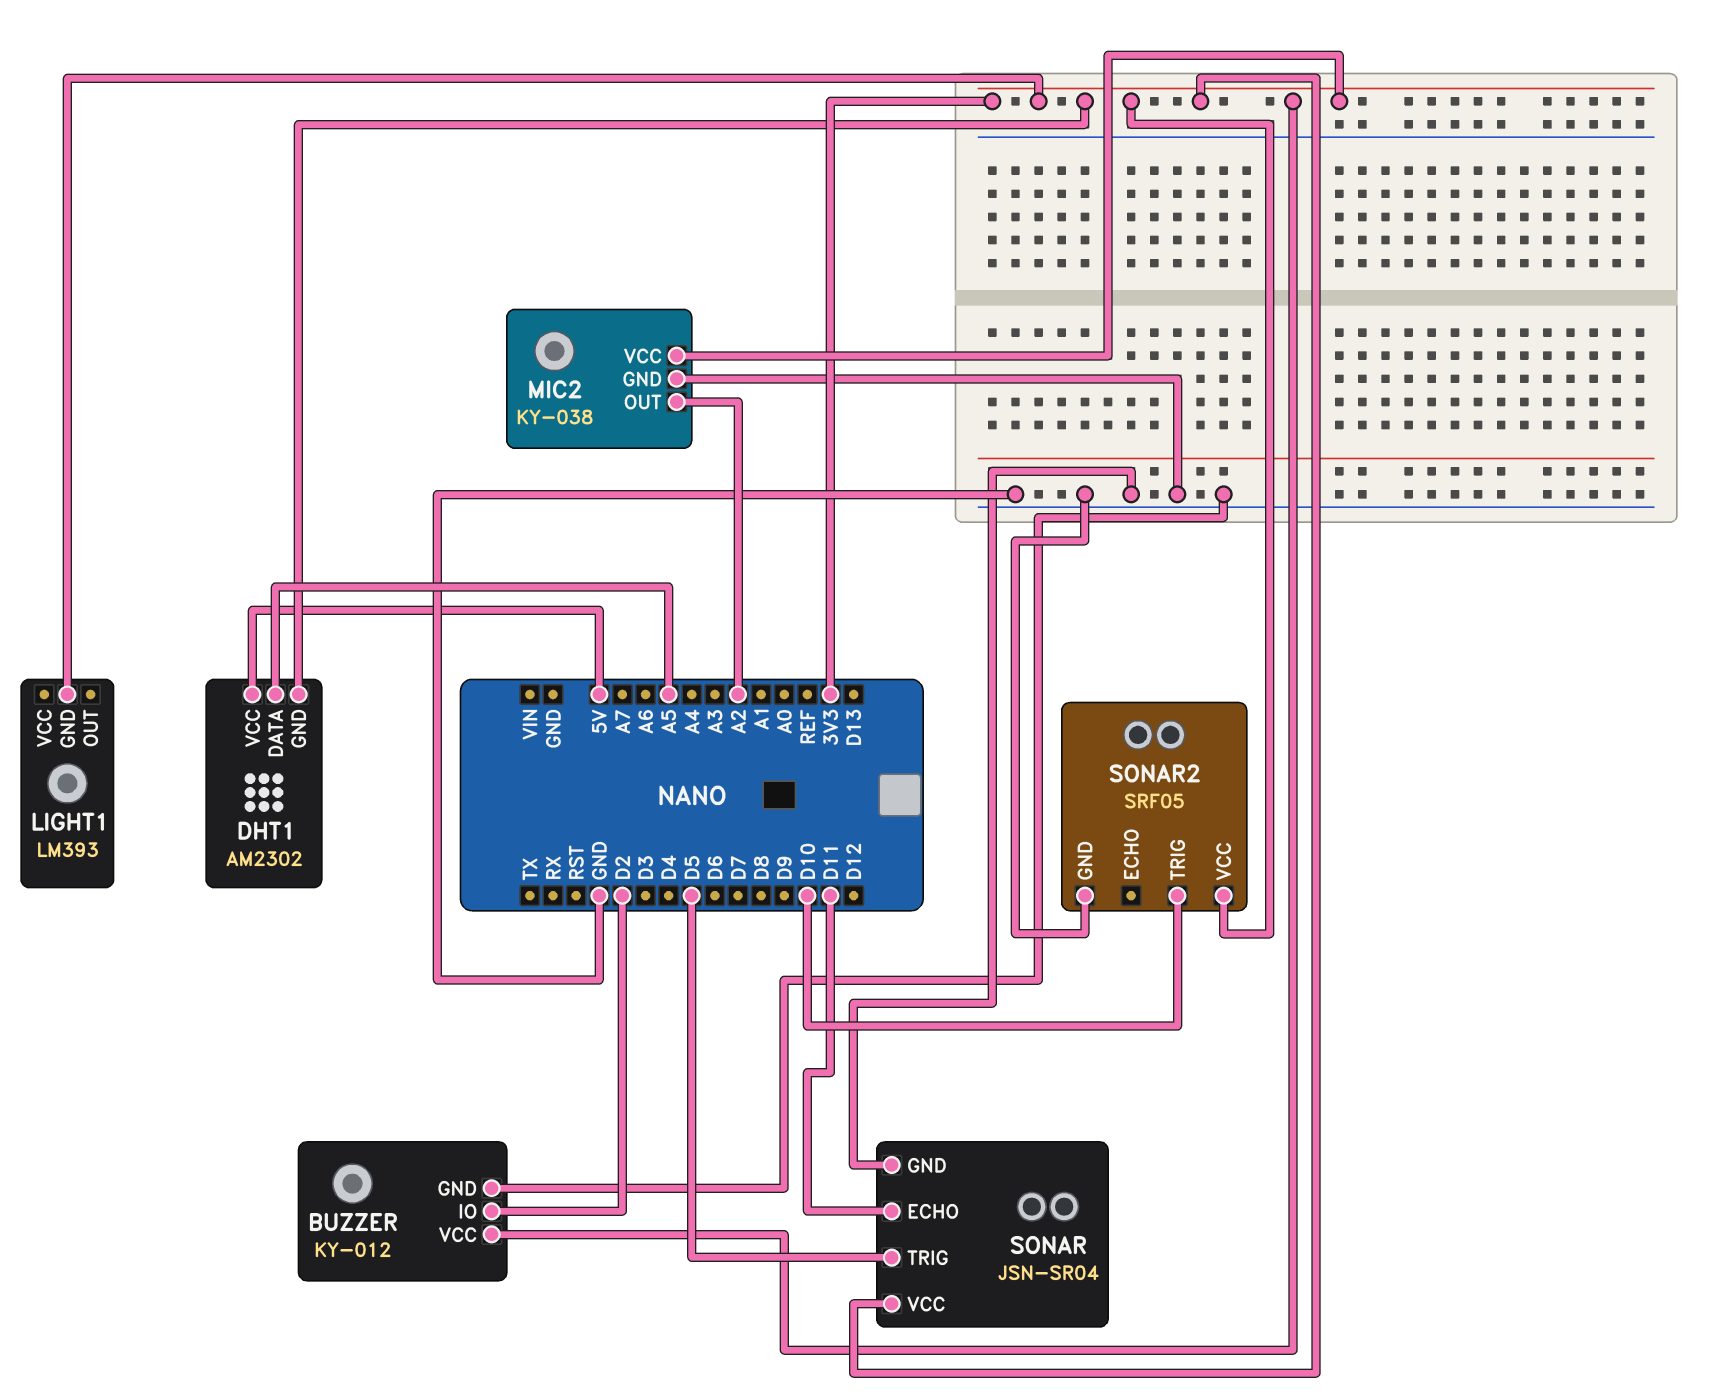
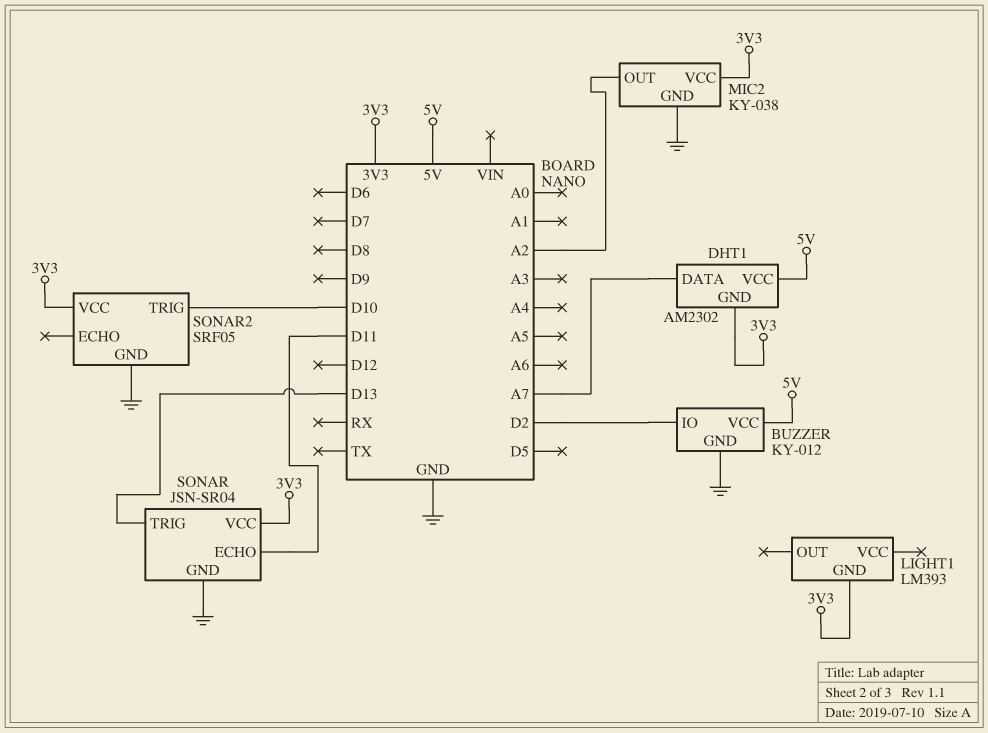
BUZZER pin VCC: 3V3 -> 5V
DHT1 pin DATA: A5 -> A7
SONAR pin TRIG: D5 -> D13

